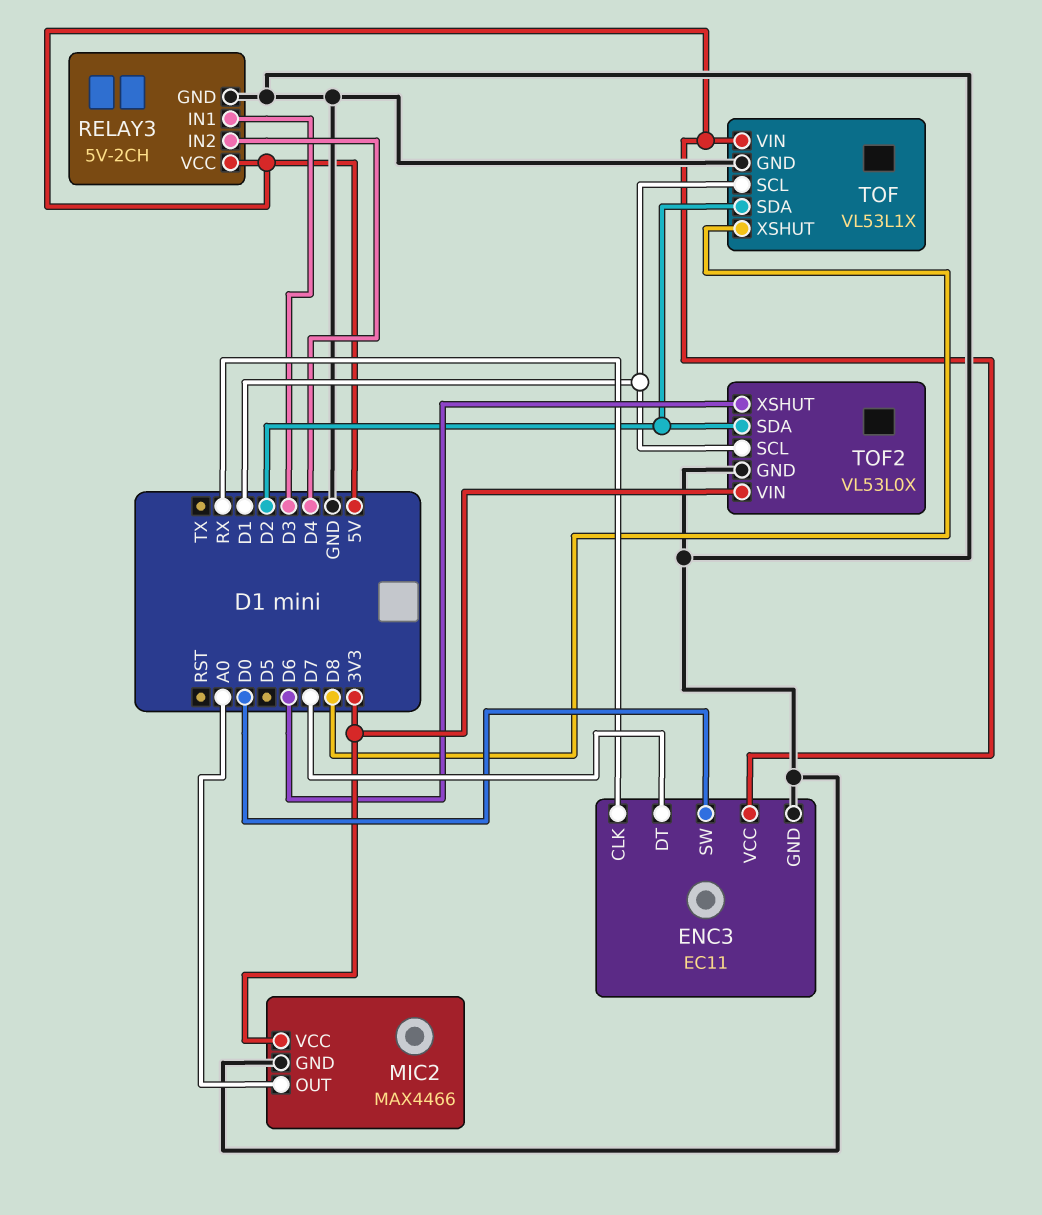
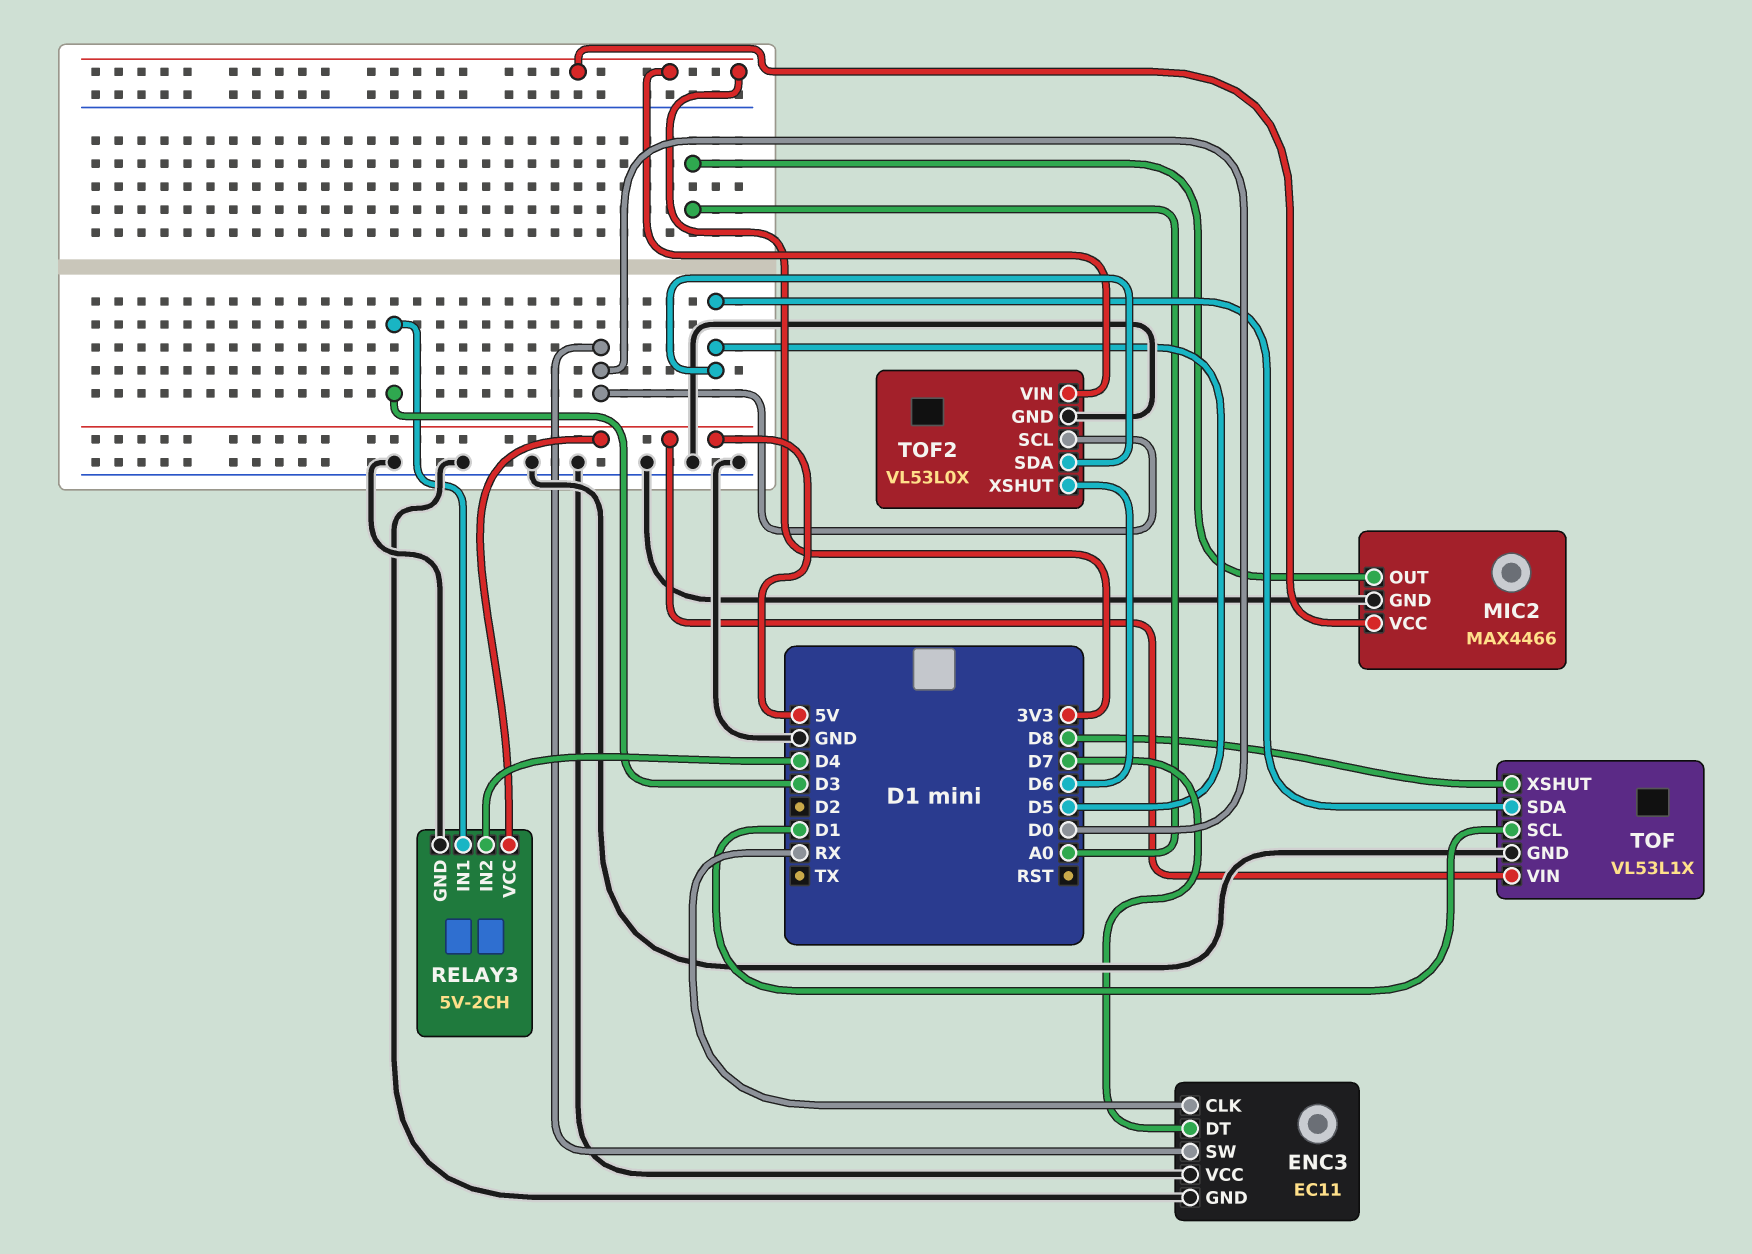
ENC3 pin VCC: 5V -> GND
TOF pin SDA: D2 -> D5
TOF2 pin SCL: D1 -> D0
TOF2 pin SDA: D2 -> D5

